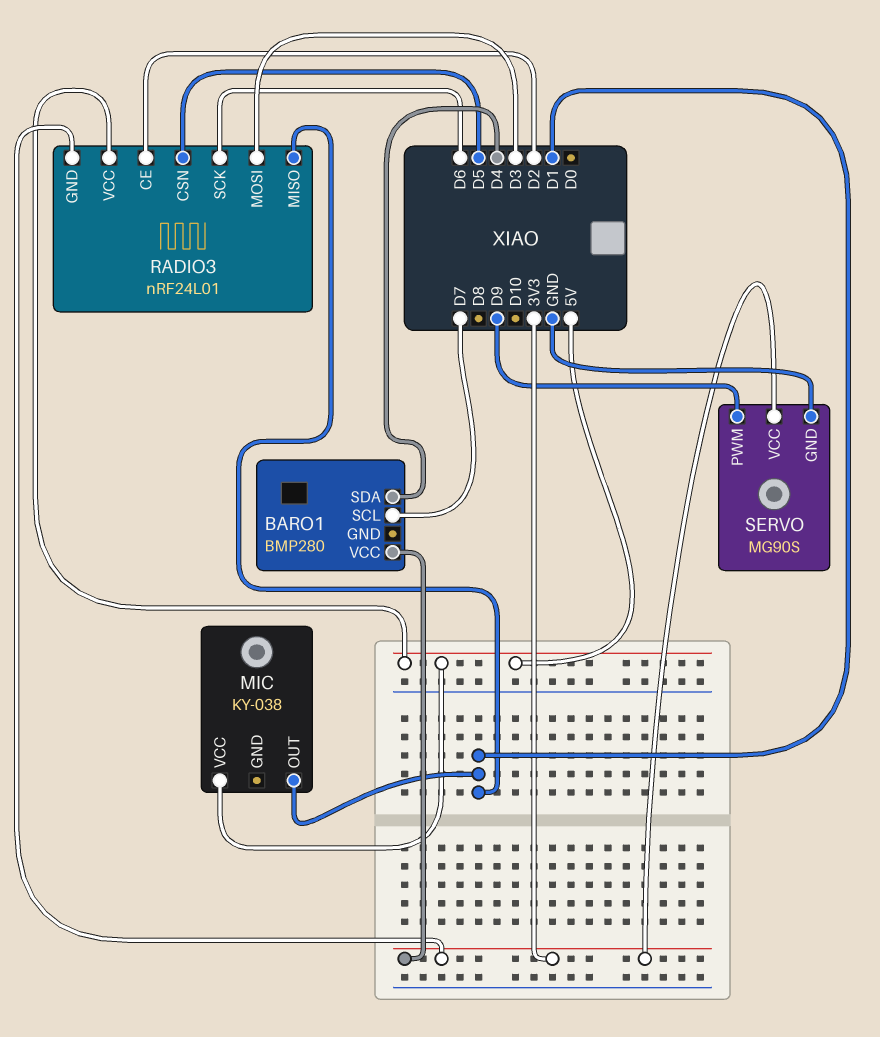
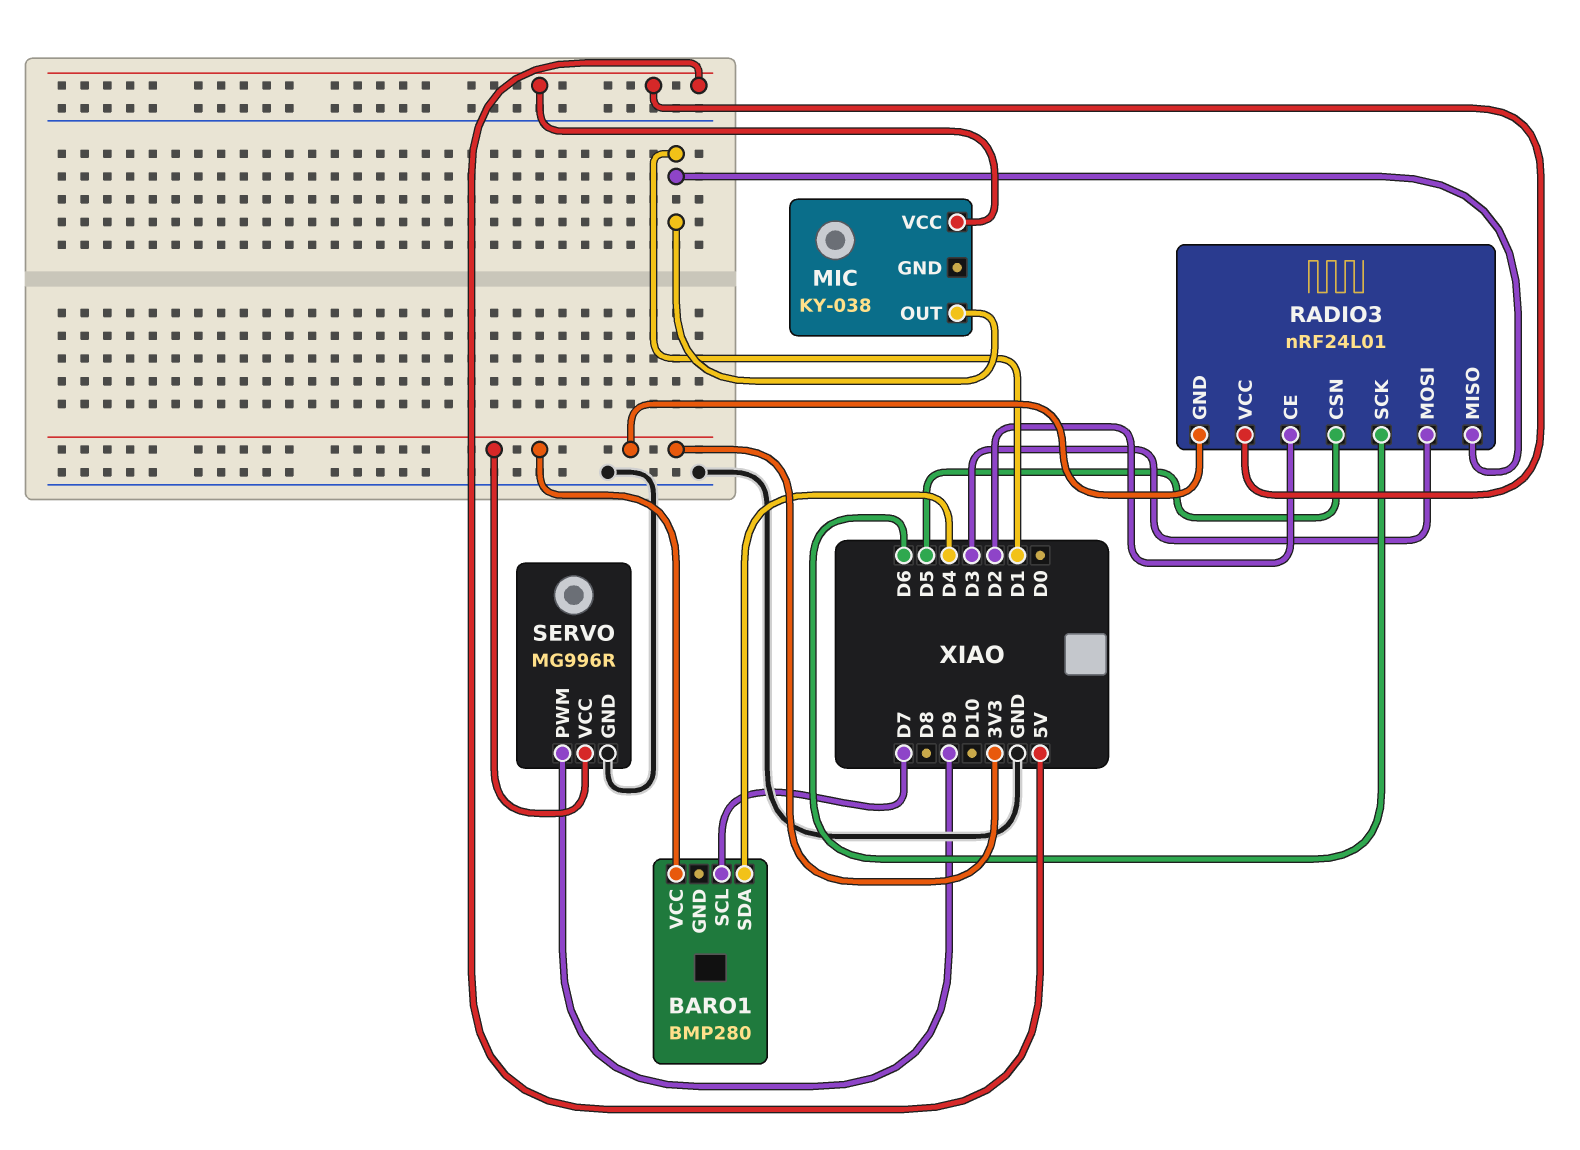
SERVO: MG90S -> MG996R

